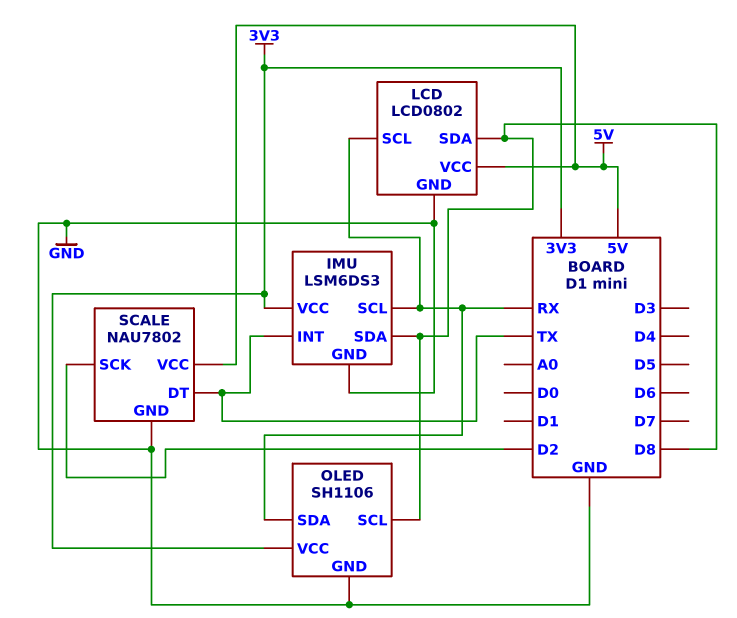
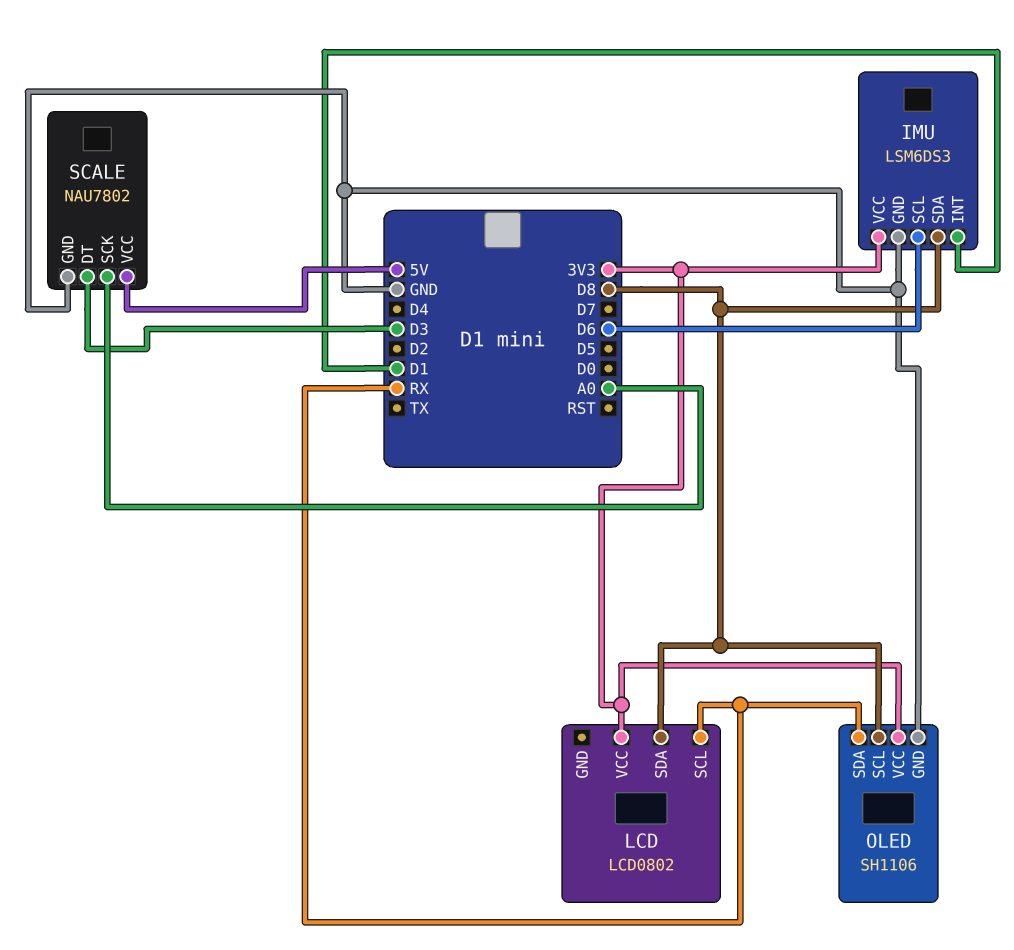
IMU pin INT: TX -> D1
IMU pin SCL: RX -> D6
LCD pin GND: GND -> none
LCD pin VCC: 5V -> 3V3
SCALE pin DT: TX -> D3
SCALE pin SCK: D2 -> A0

